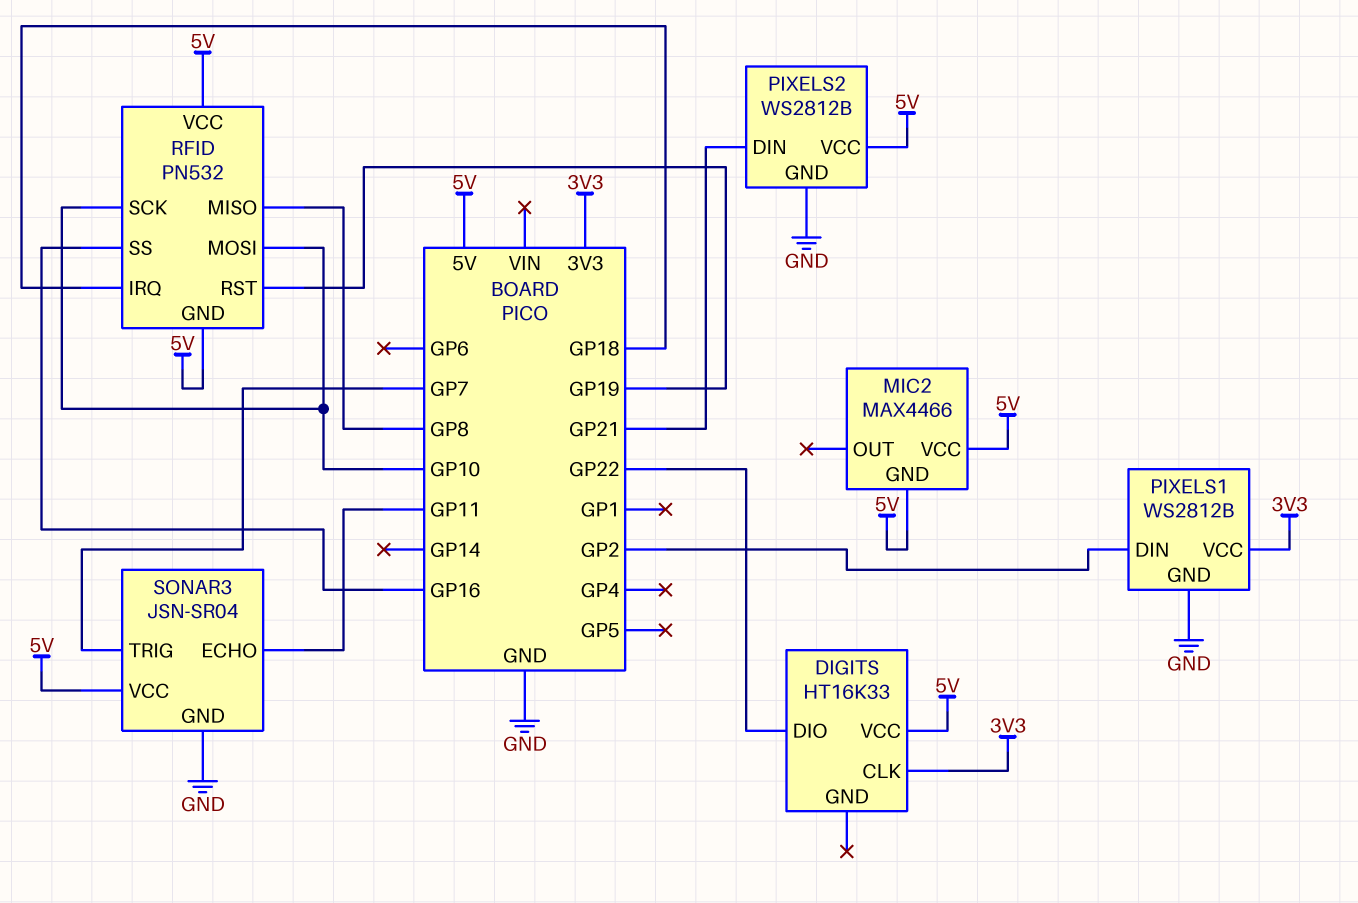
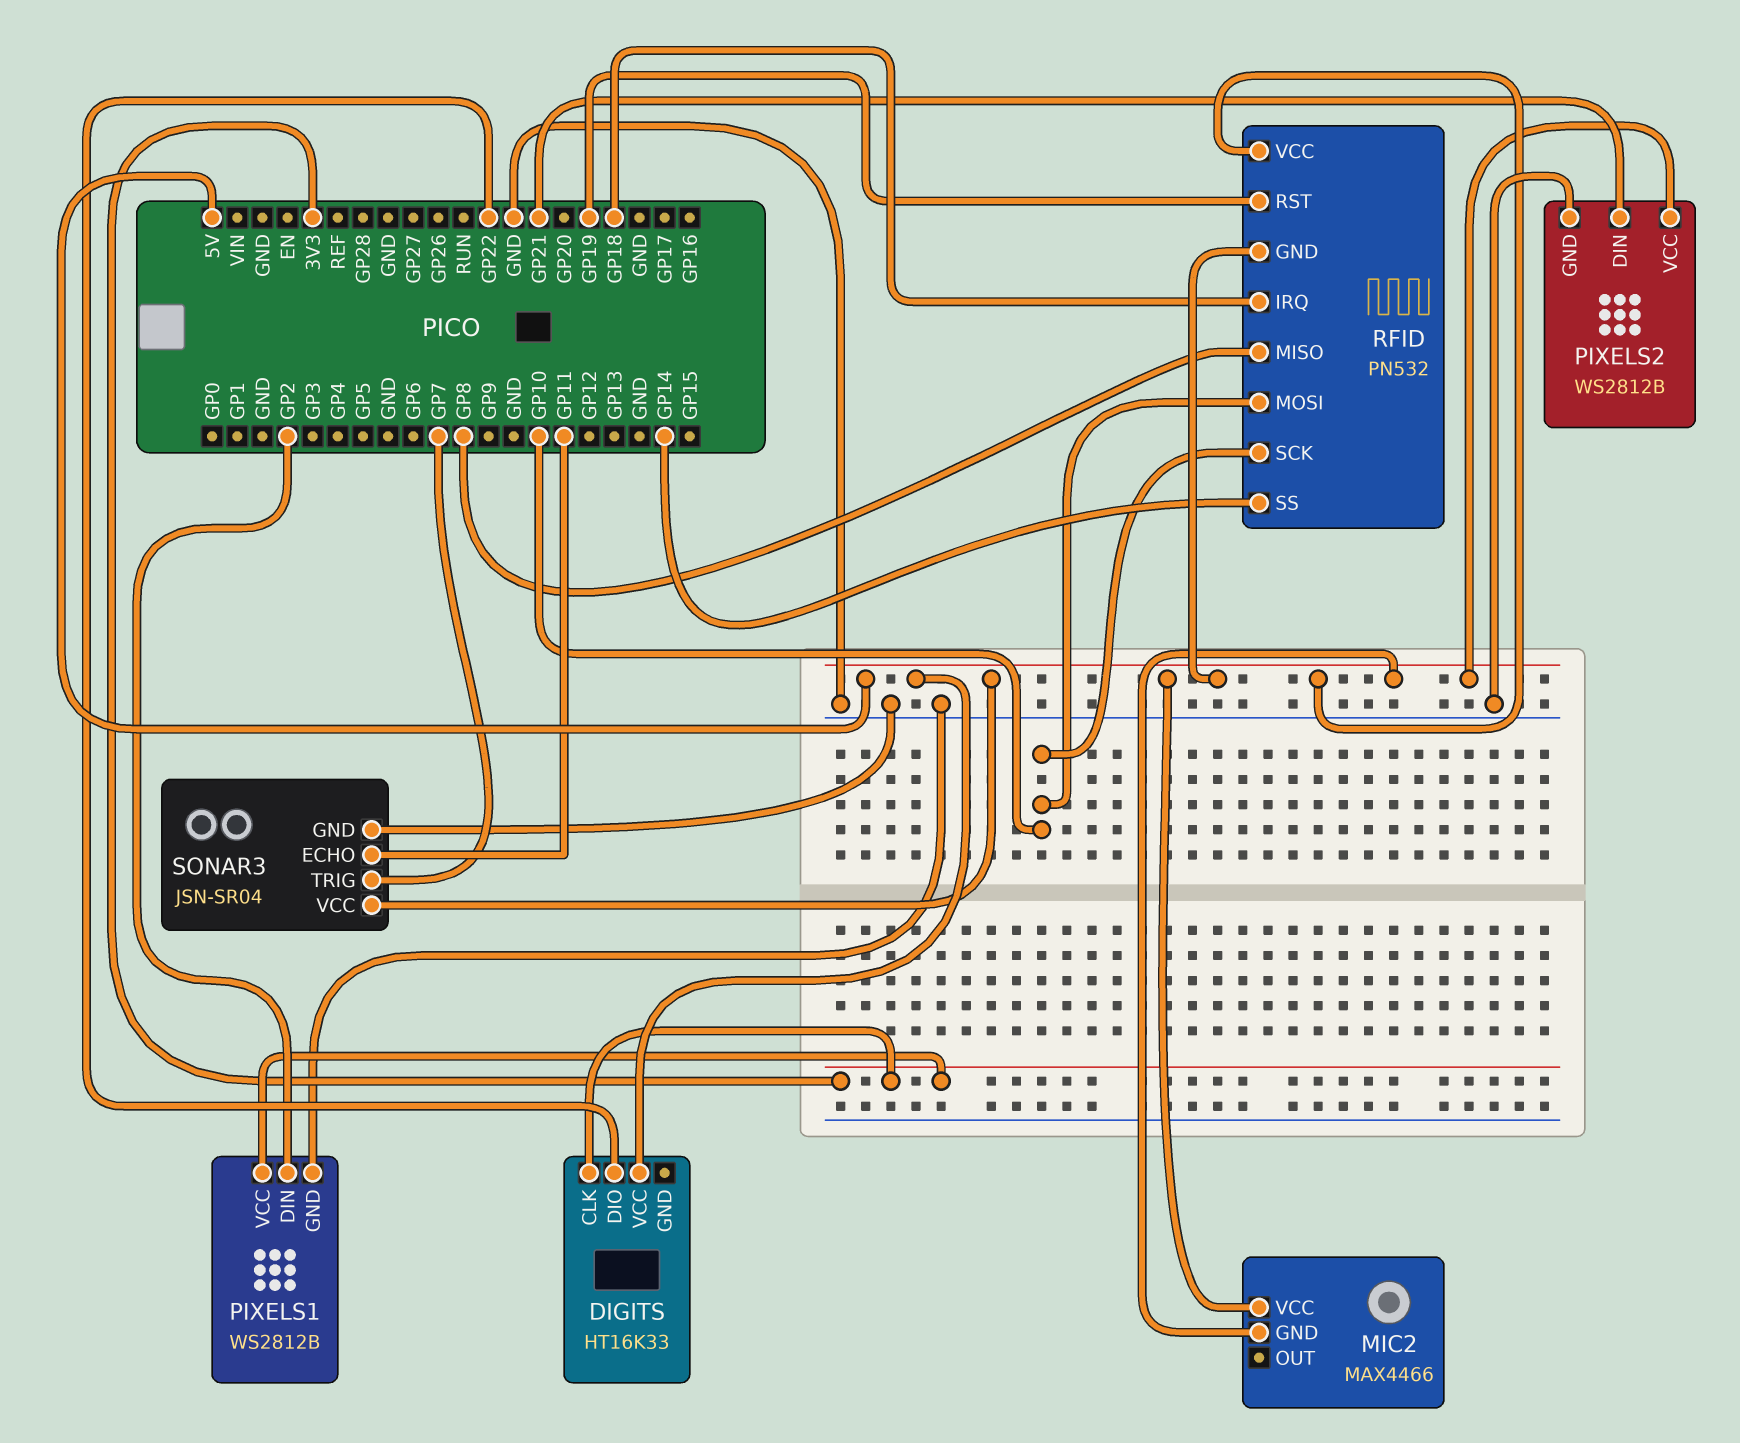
RFID pin SS: GP16 -> GP14

